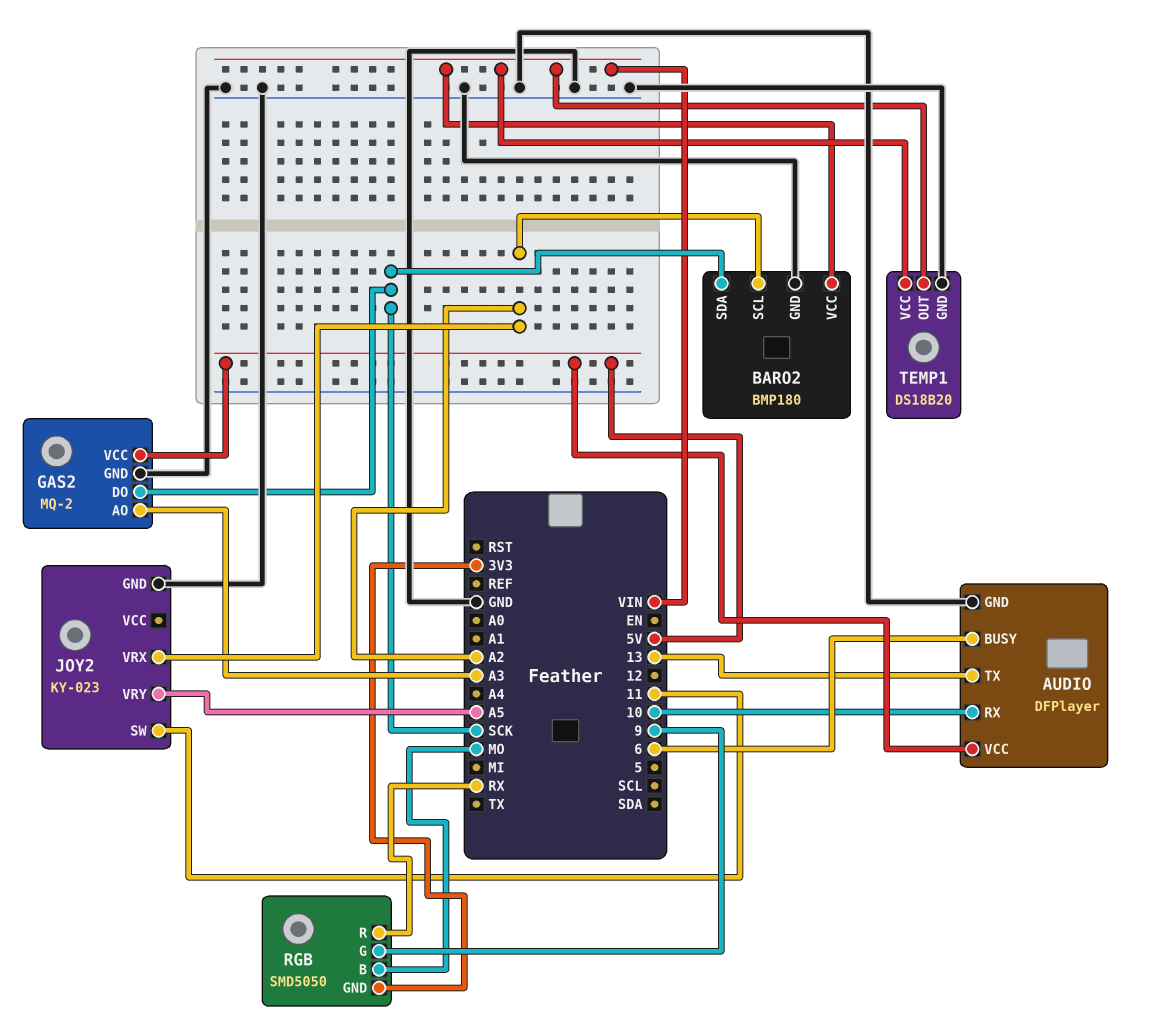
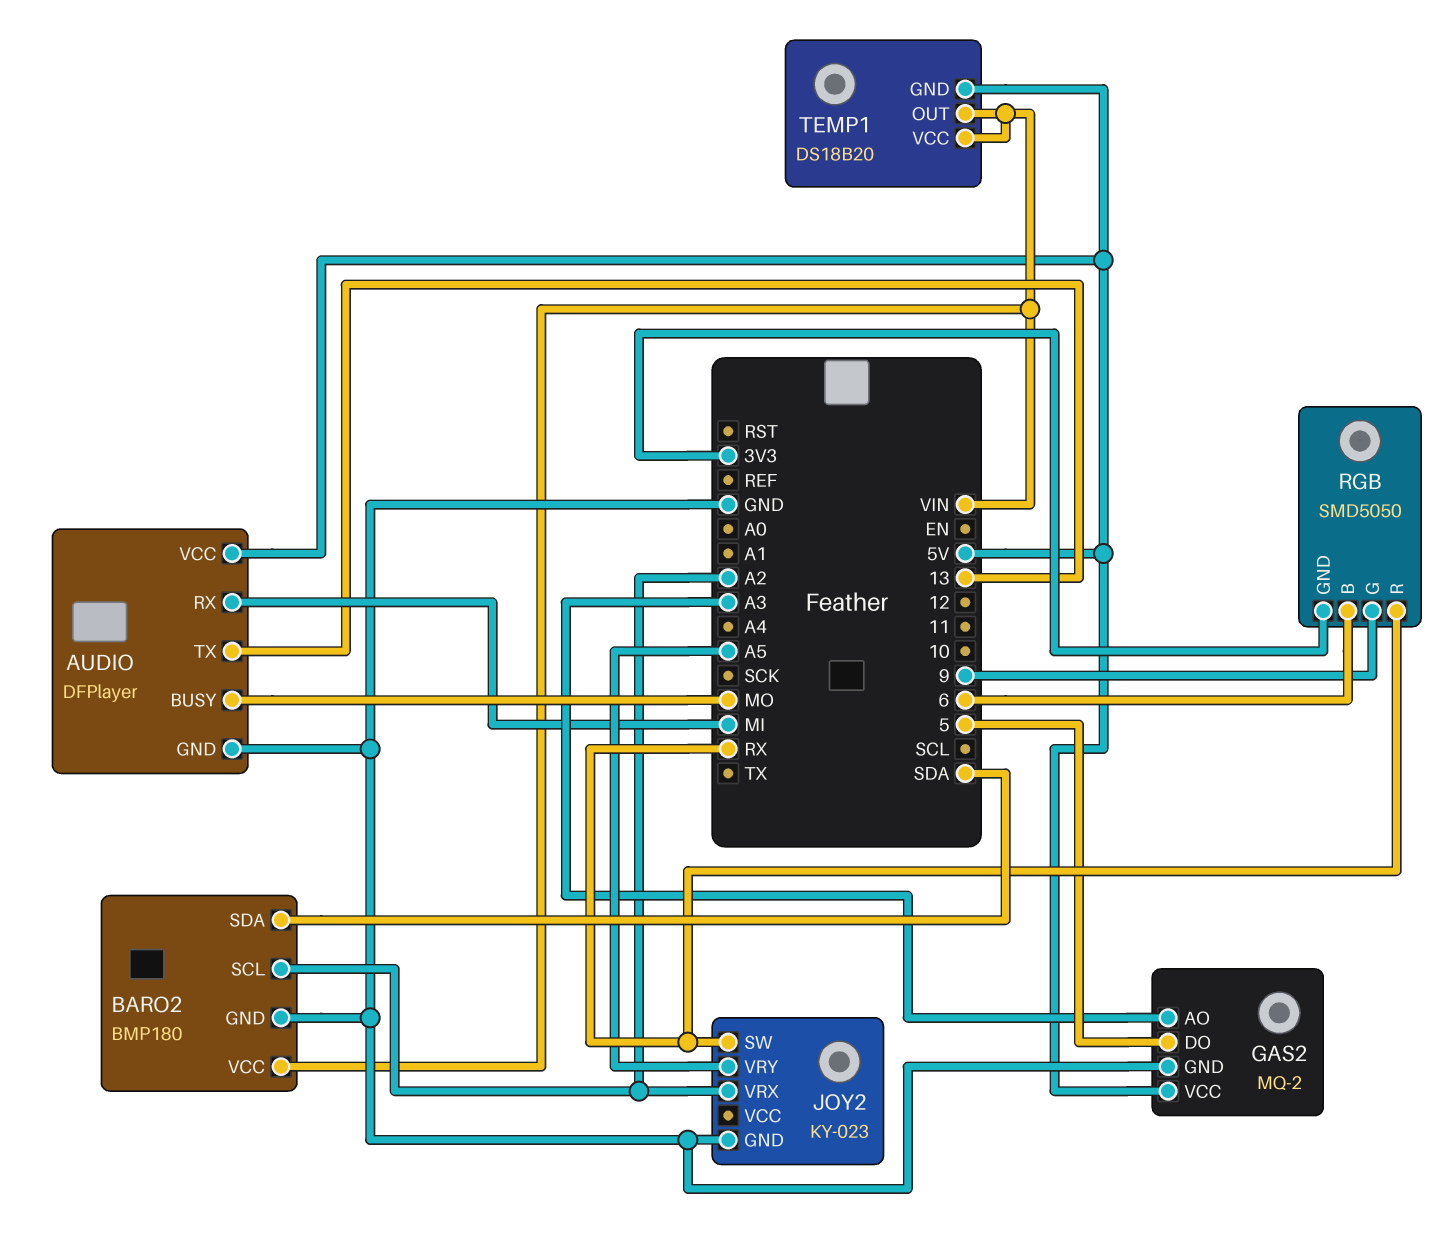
AUDIO pin BUSY: 6 -> MO
AUDIO pin RX: 10 -> MI
BARO2 pin SDA: SCK -> SDA
GAS2 pin DO: SCK -> 5
JOY2 pin SW: 11 -> RX
RGB pin B: MO -> 6
TEMP1 pin GND: GND -> 5V

